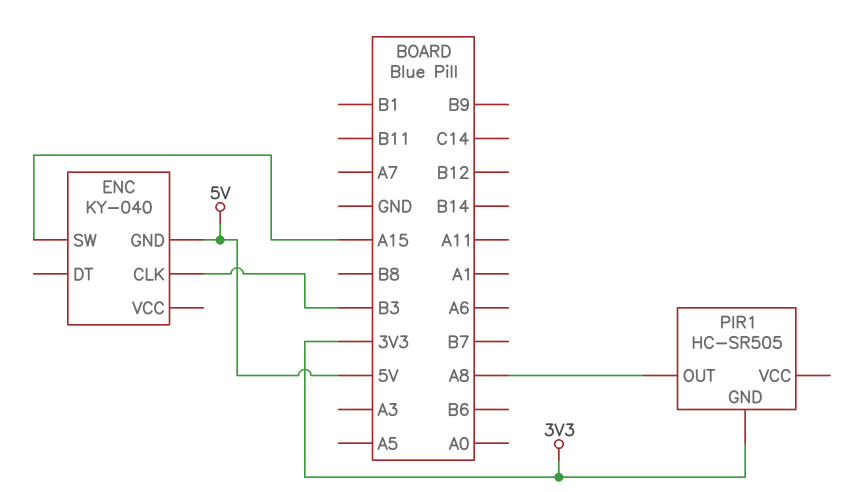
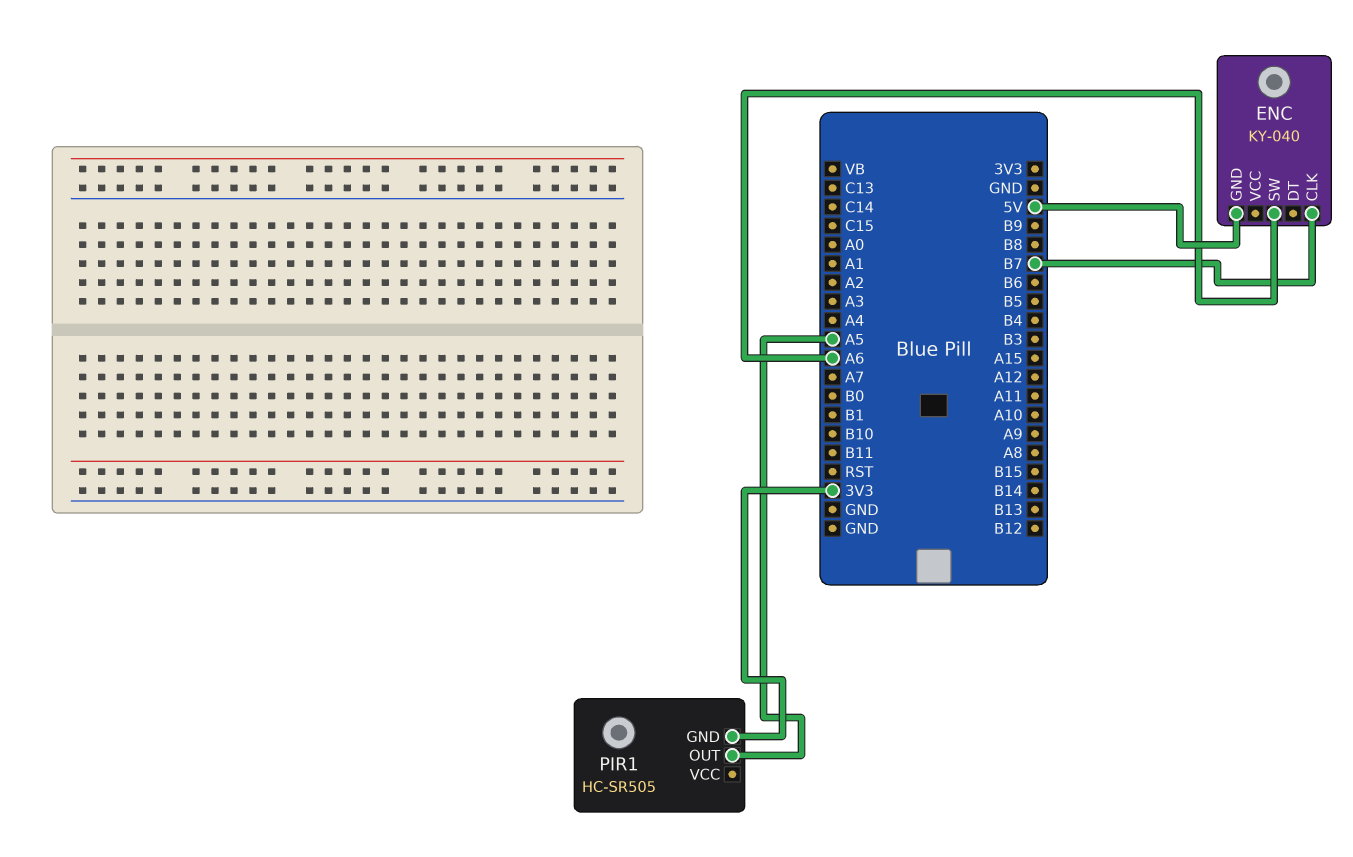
ENC pin CLK: B3 -> B7
ENC pin SW: A15 -> A6
PIR1 pin OUT: A8 -> A5

